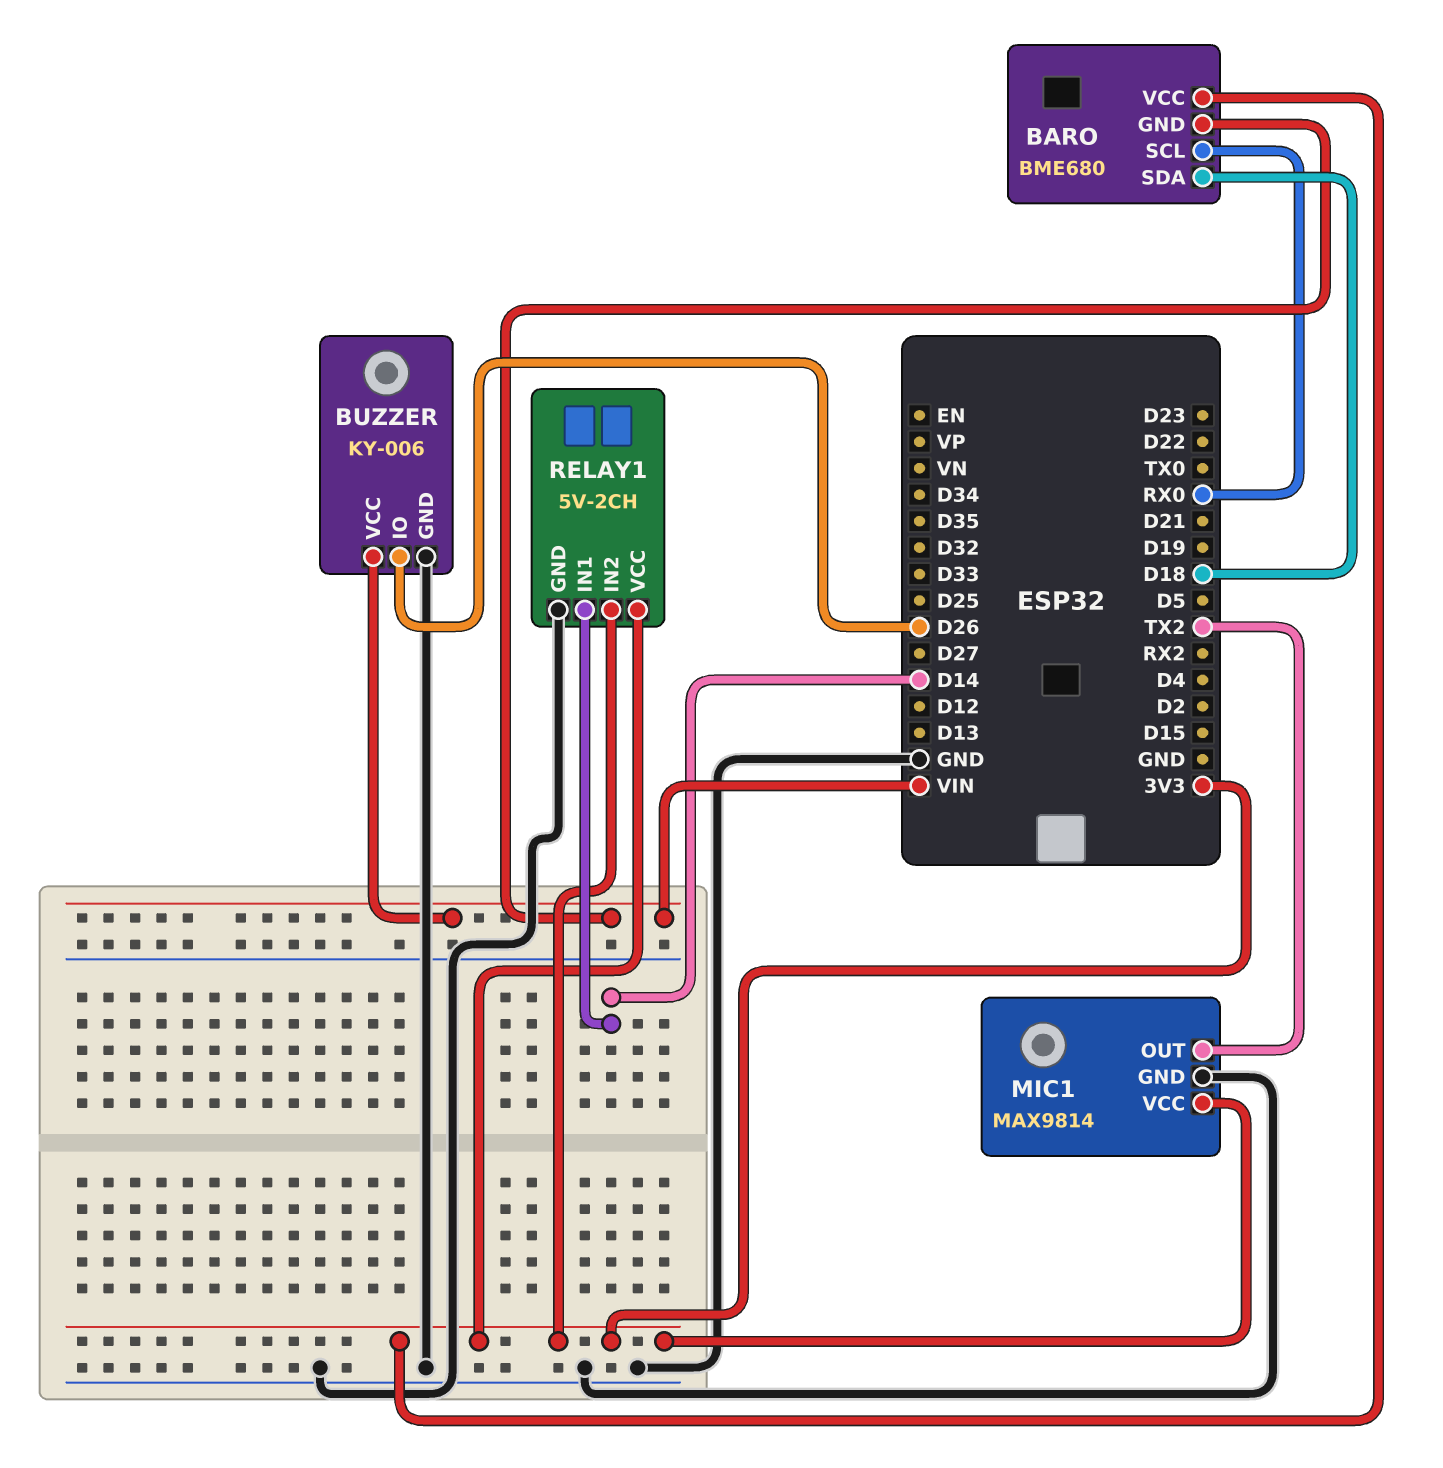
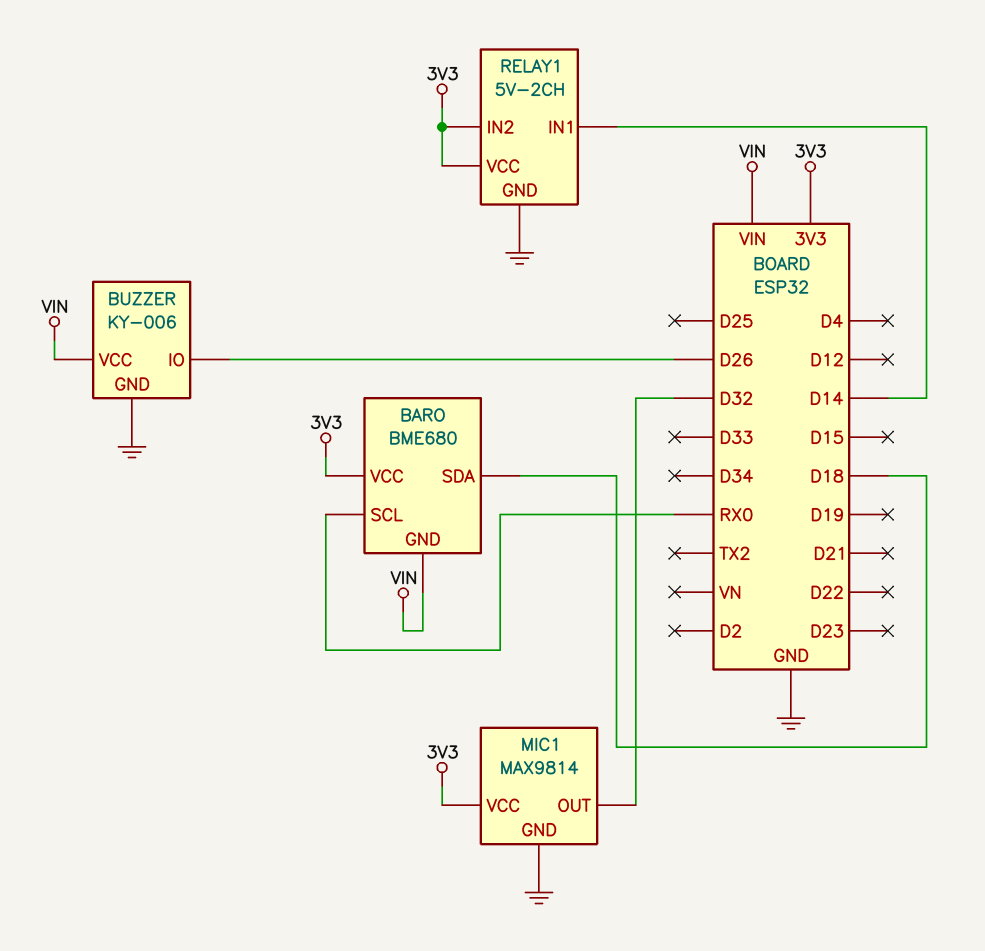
MIC1 pin OUT: TX2 -> D32

